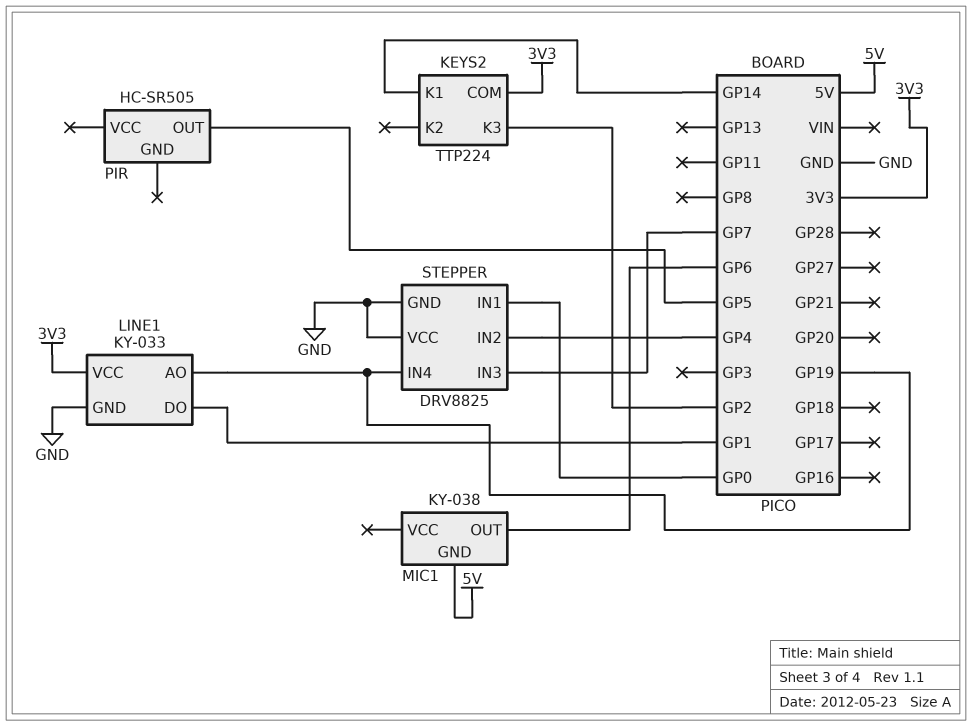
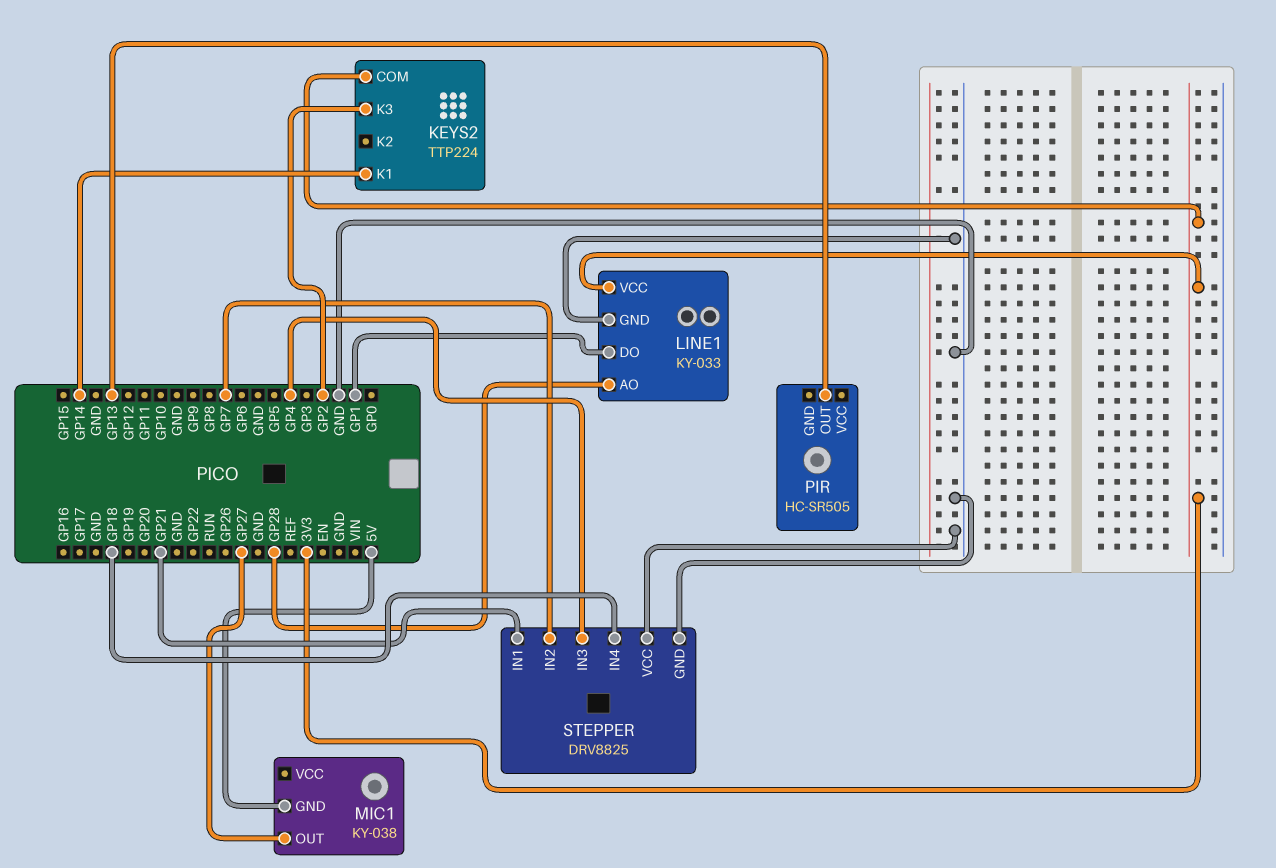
LINE1 pin AO: GP19 -> GP28
MIC1 pin OUT: GP6 -> GP27
PIR pin OUT: GP5 -> GP13
STEPPER pin IN1: GP0 -> GP21
STEPPER pin IN2: GP4 -> GP7
STEPPER pin IN3: GP7 -> GP4
STEPPER pin IN4: GP19 -> GP18

